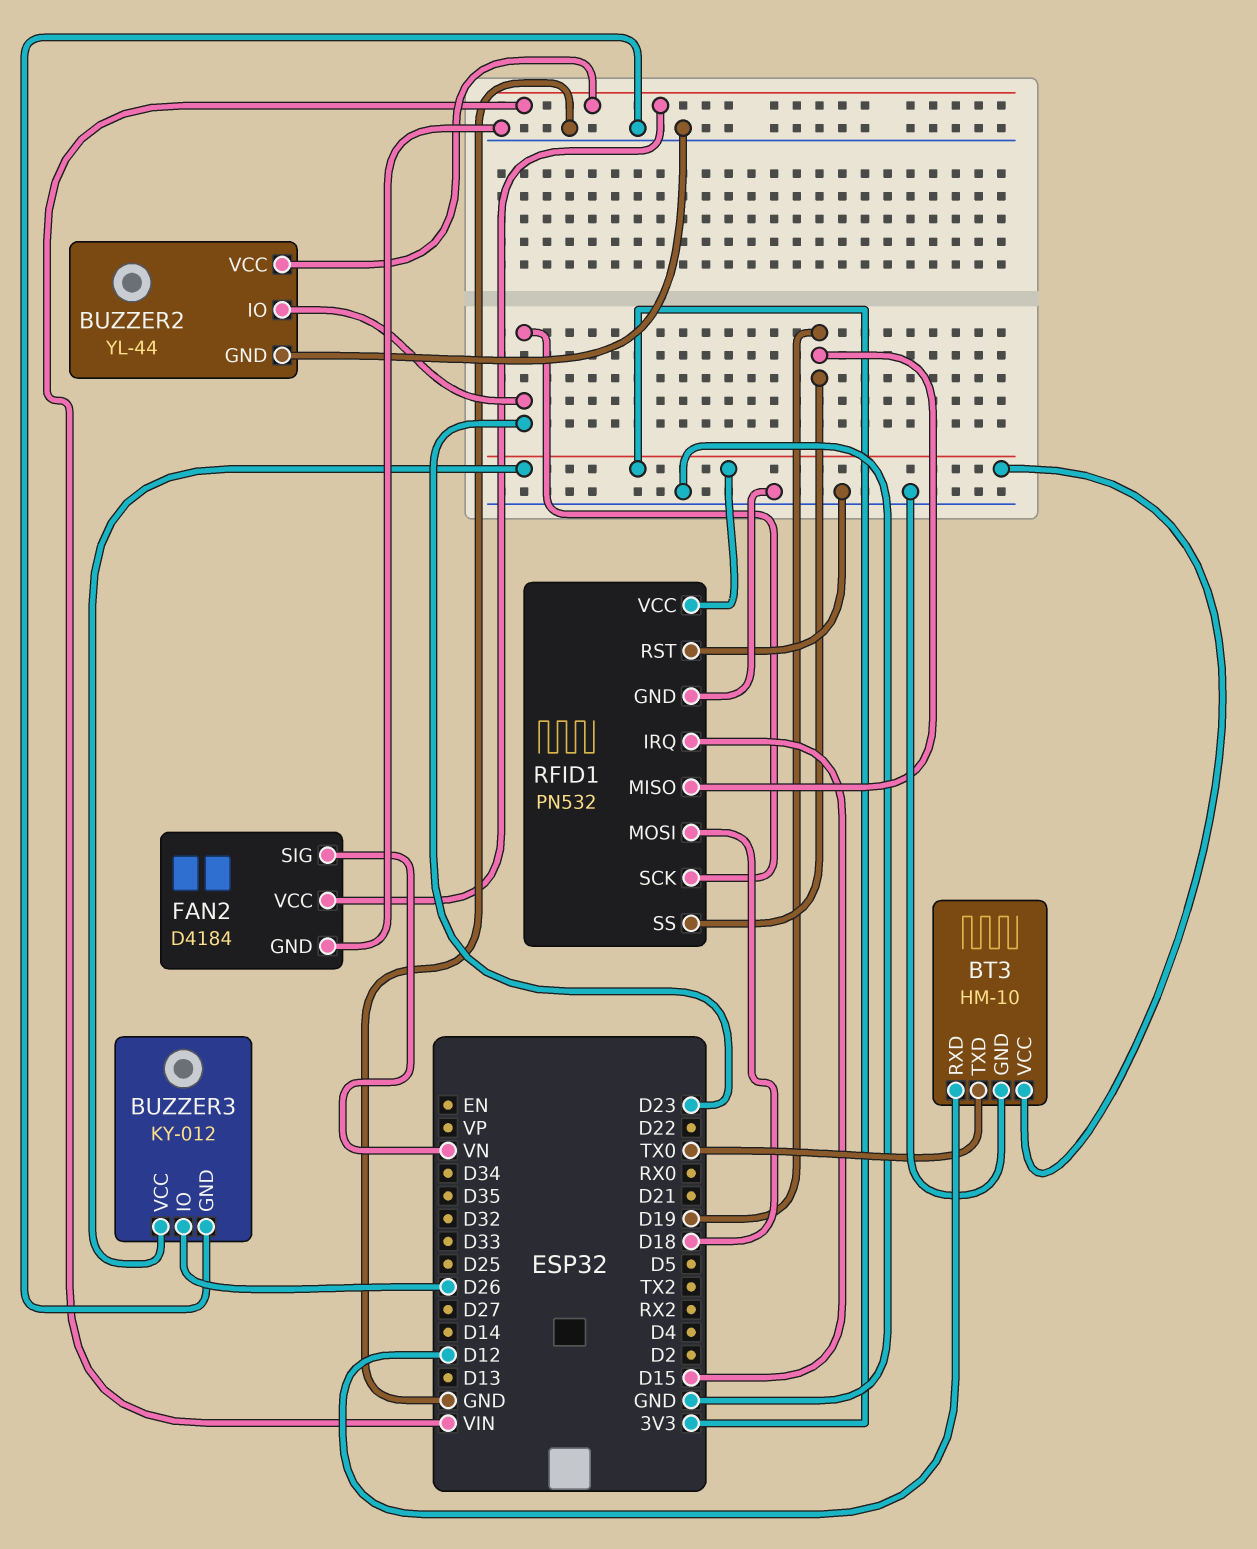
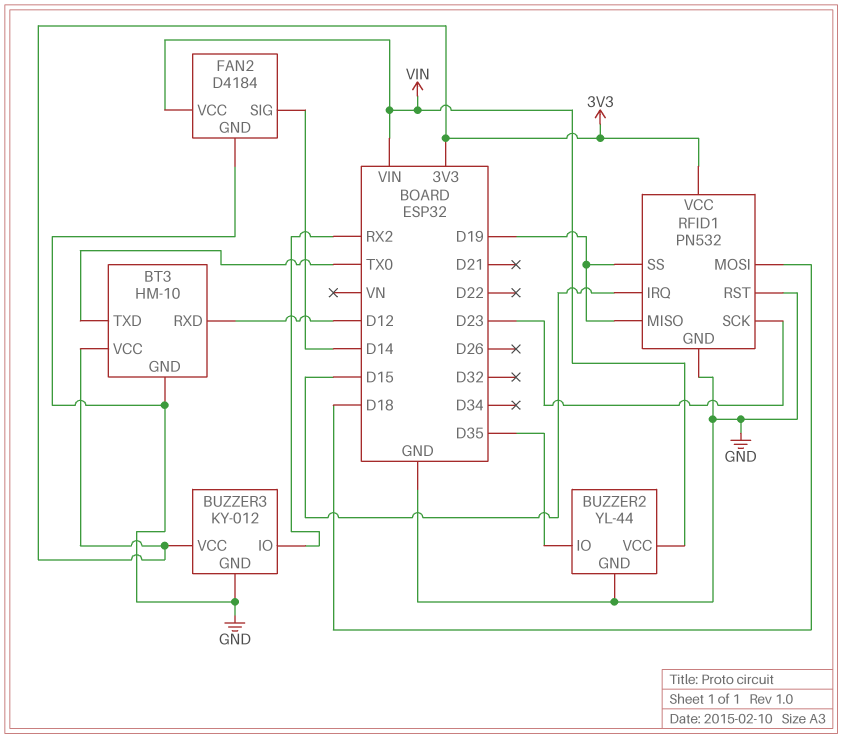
BUZZER2 pin IO: D23 -> D35
BUZZER3 pin IO: D26 -> RX2
FAN2 pin SIG: VN -> D14

